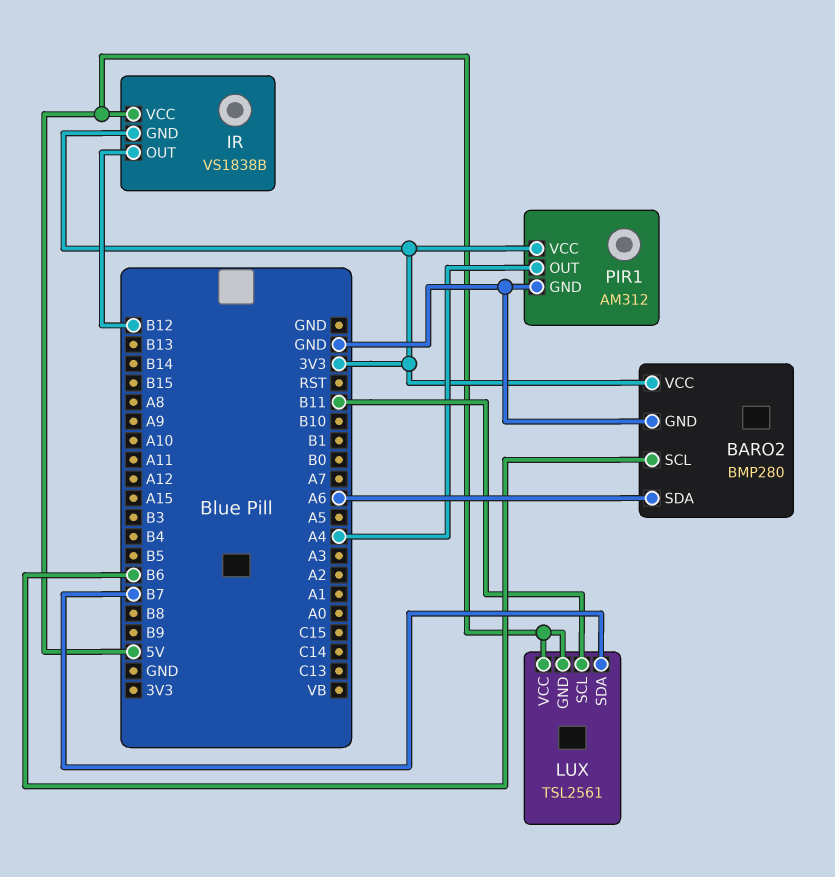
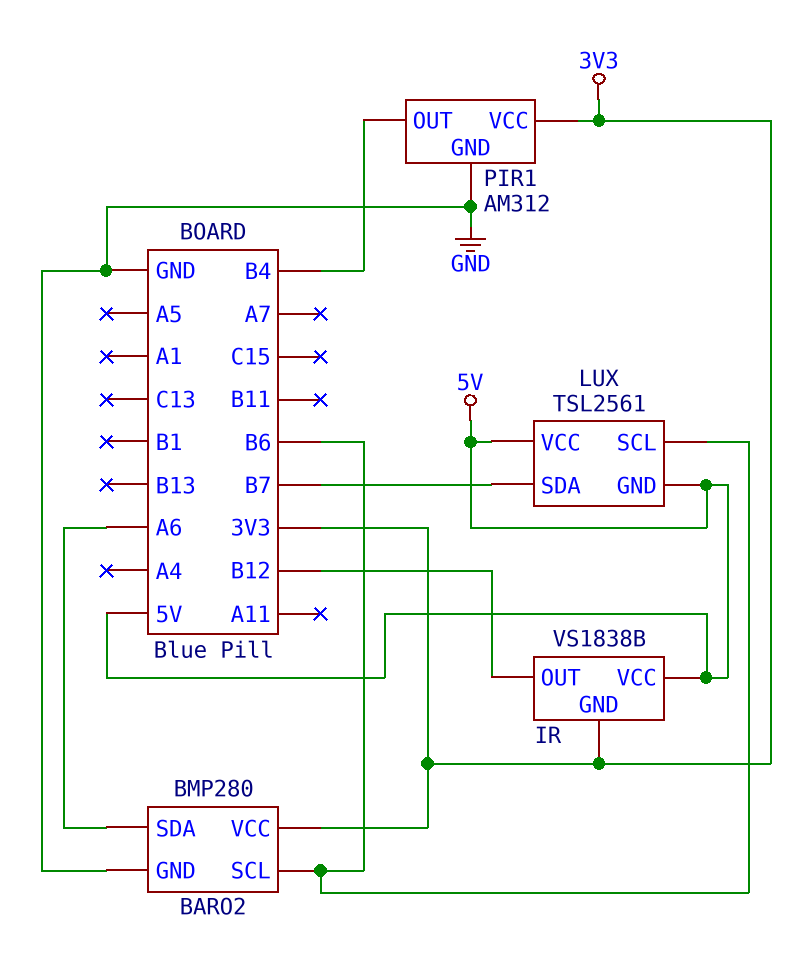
LUX pin SCL: B11 -> B6
PIR1 pin OUT: A4 -> B4

